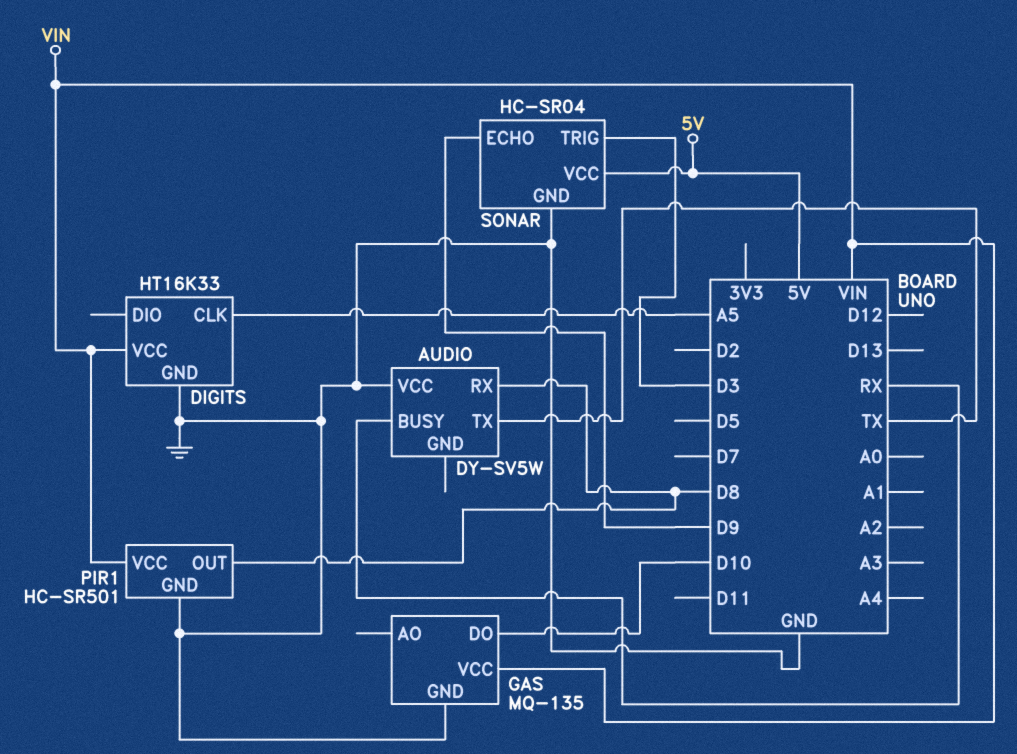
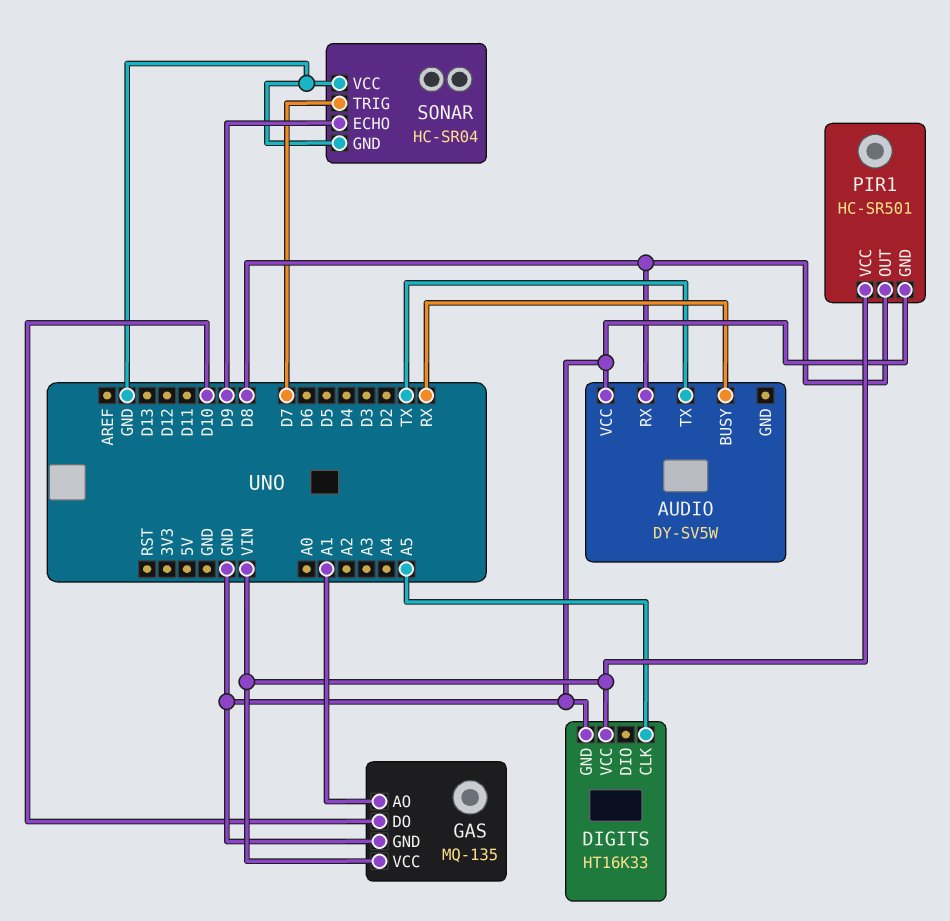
GAS pin AO: none -> A1
SONAR pin TRIG: D3 -> D7
SONAR pin VCC: 5V -> GND

